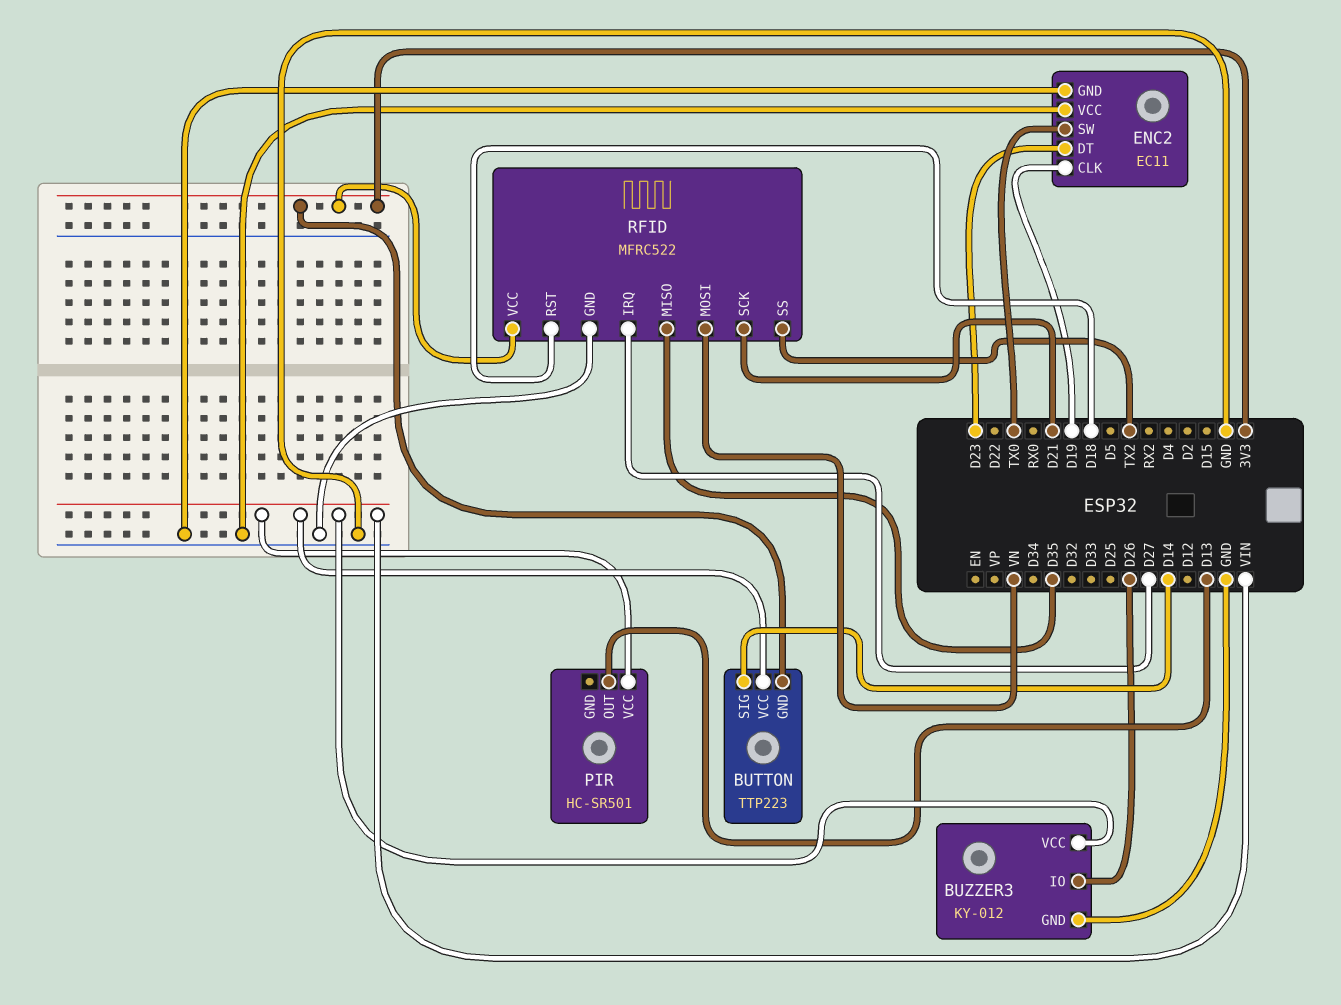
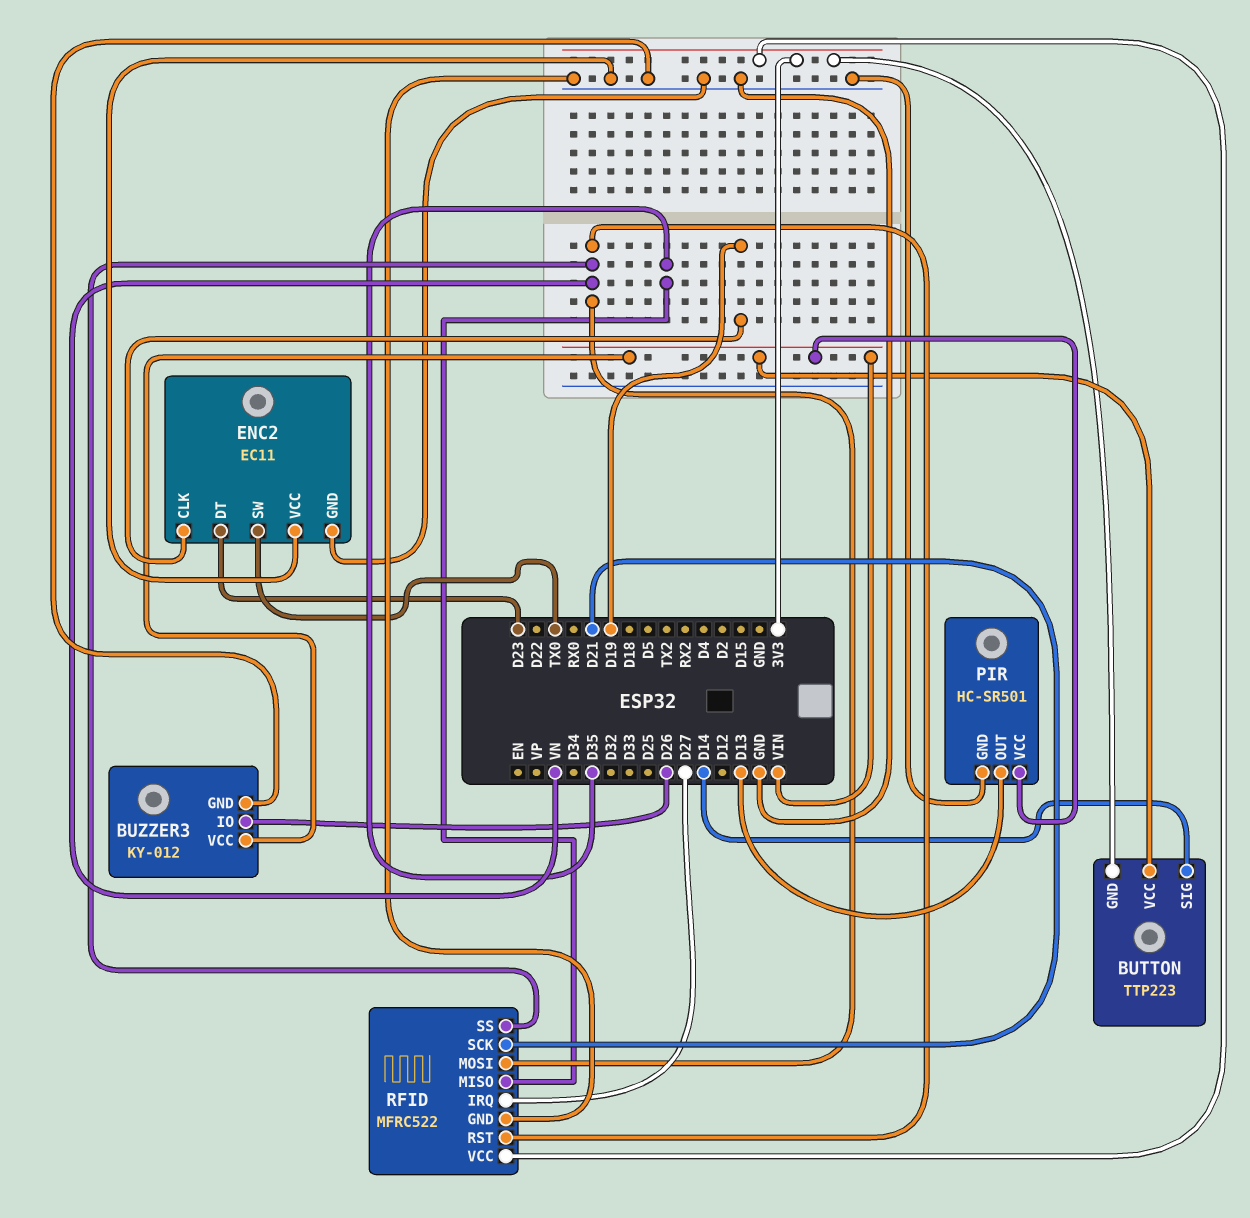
PIR pin GND: none -> GND
RFID pin RST: D18 -> VN
RFID pin SS: TX2 -> VN

